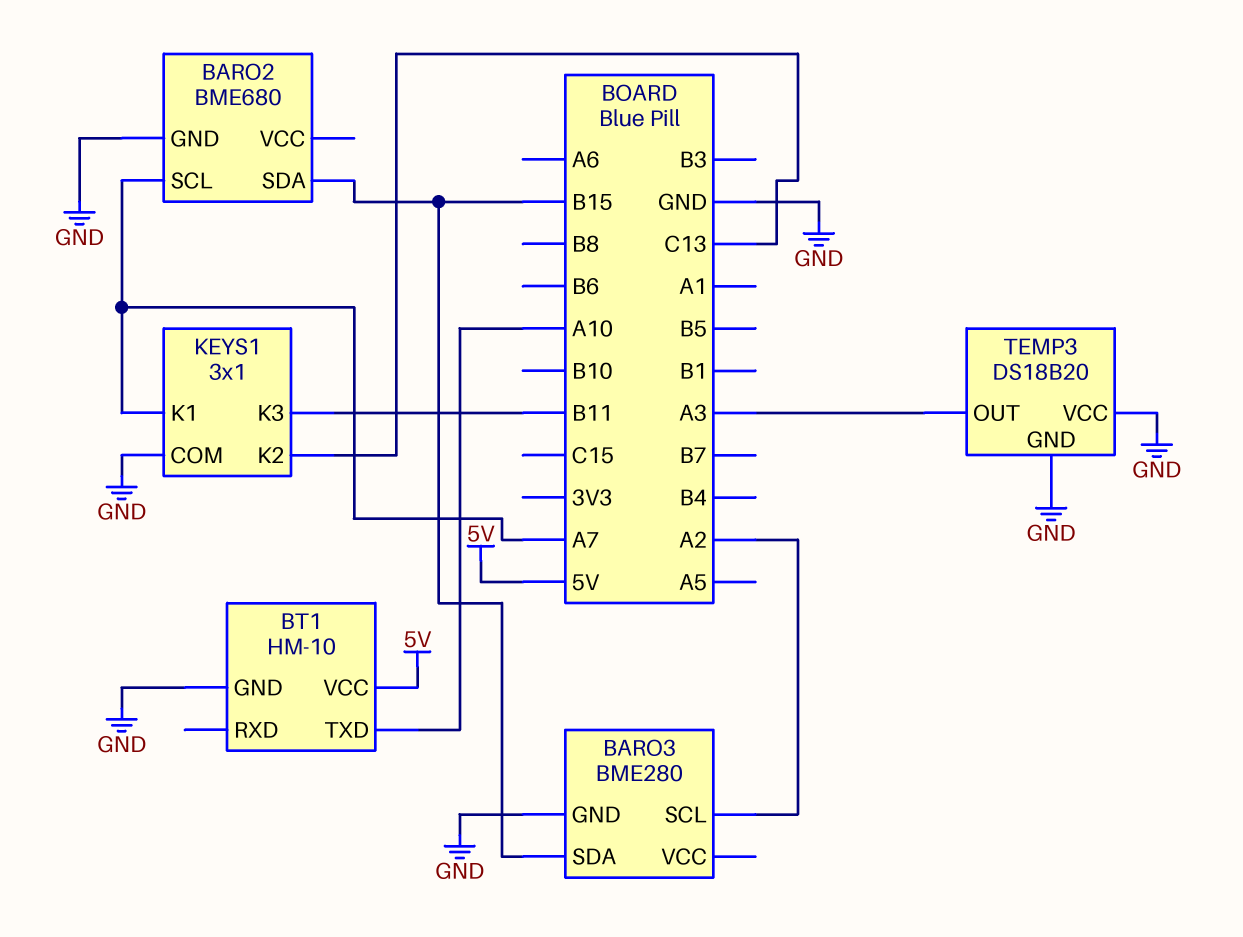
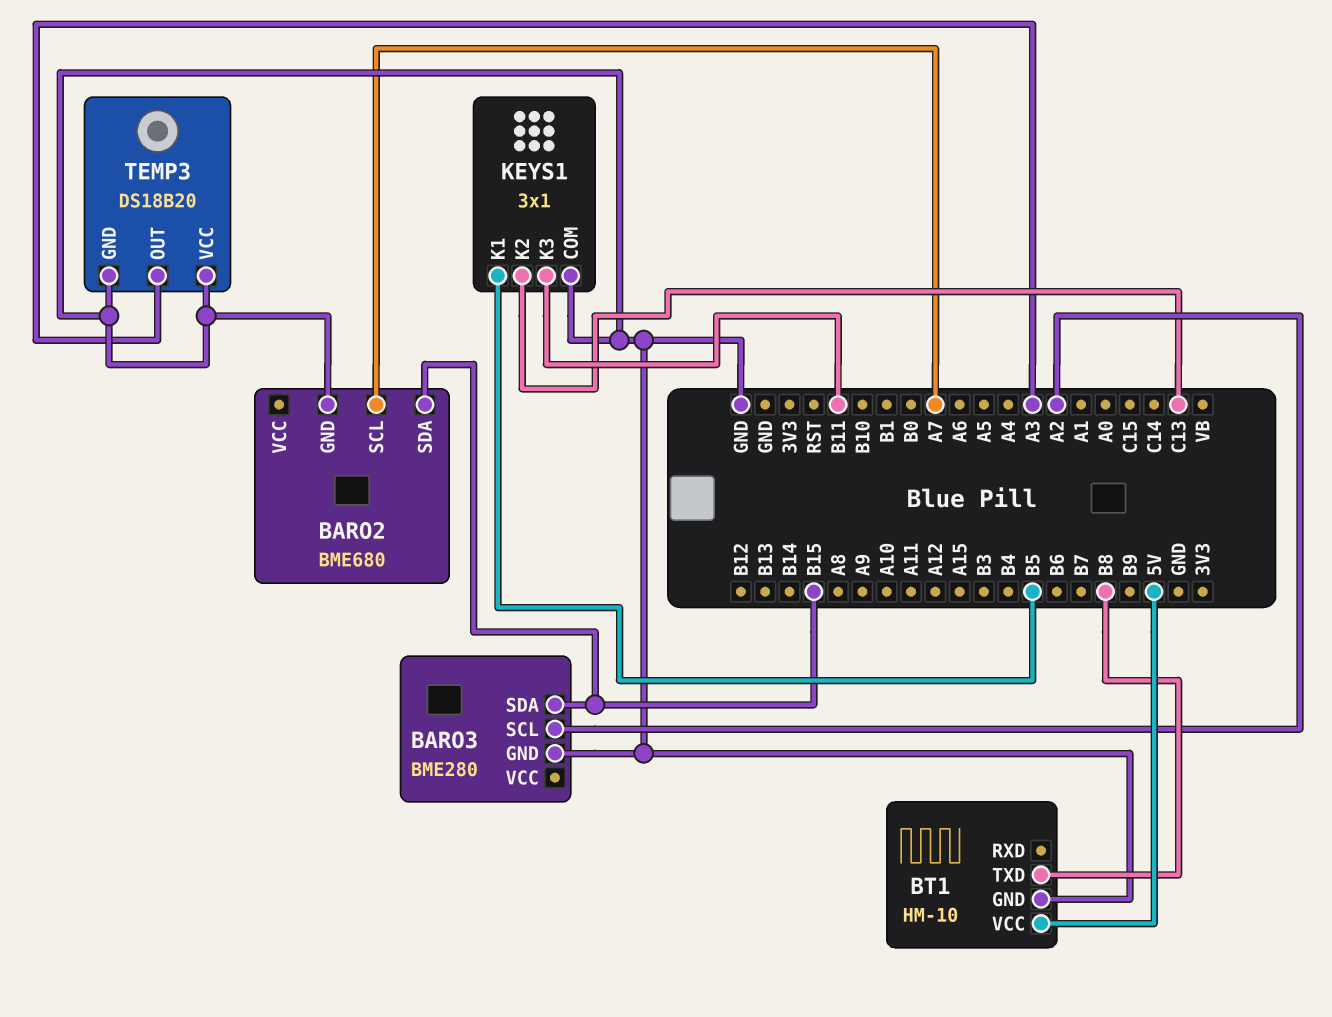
BT1 pin TXD: A10 -> B8
KEYS1 pin K1: A7 -> B5

